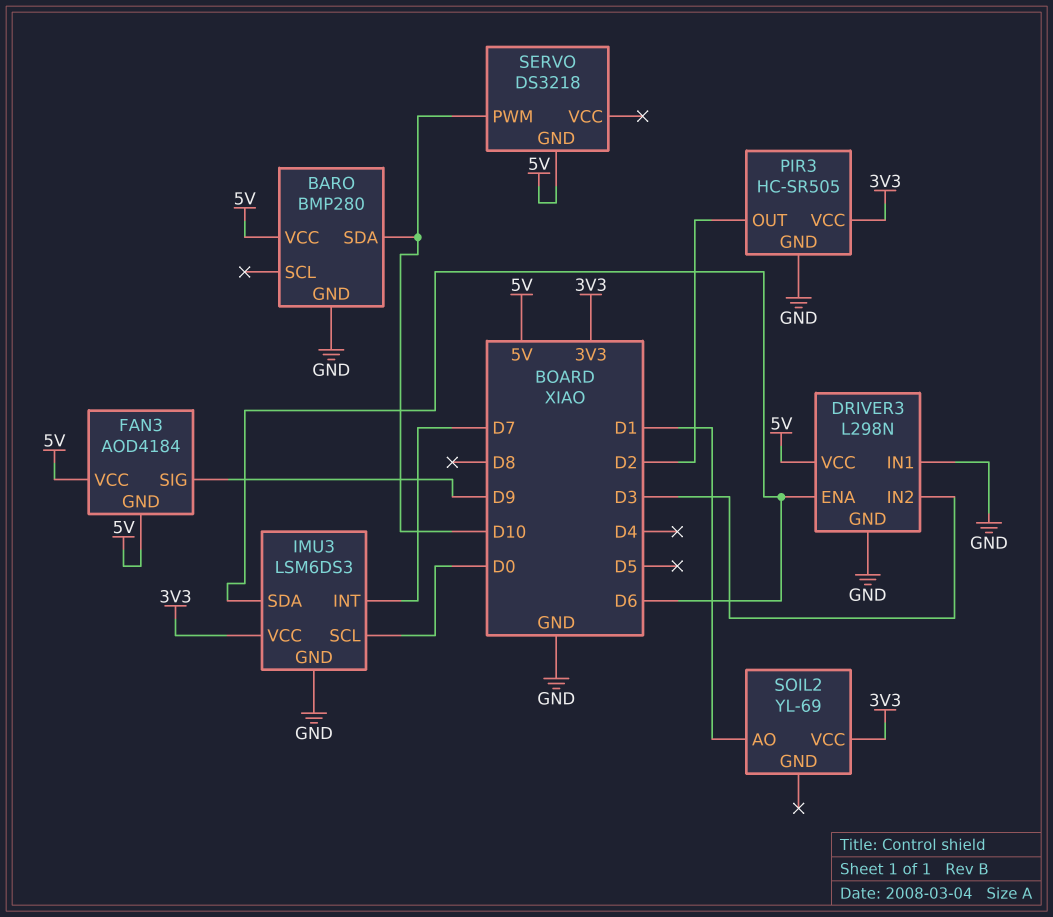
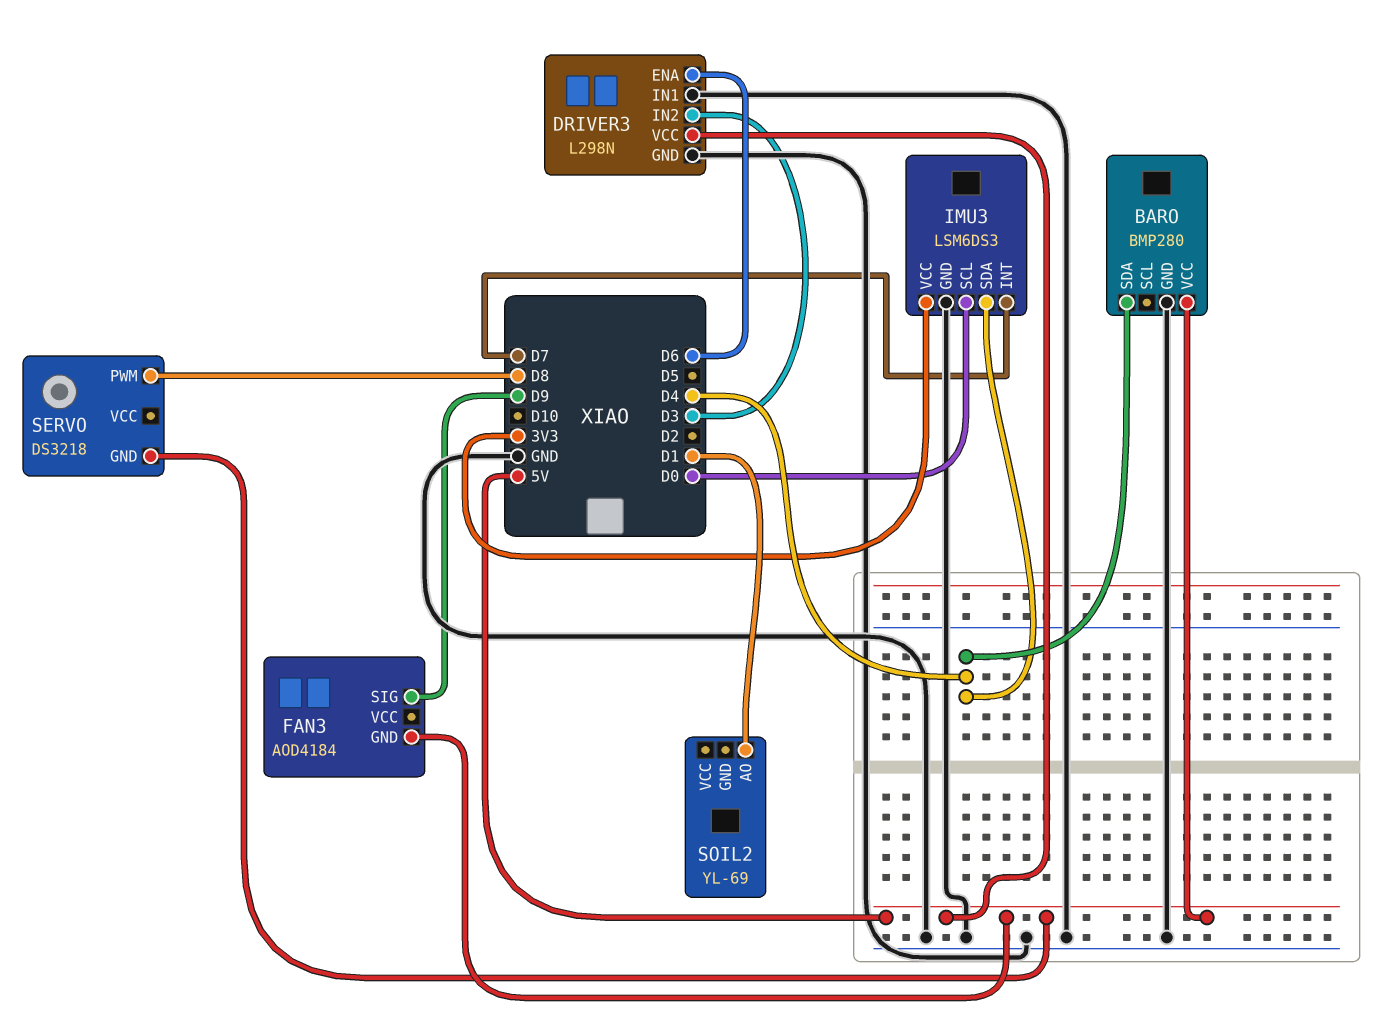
BARO pin SDA: D10 -> D4
FAN3 pin VCC: 5V -> none
IMU3 pin SDA: D6 -> D4
PIR3: HC-SR505 -> none
PIR3 pin GND: GND -> none
PIR3 pin OUT: D2 -> none
PIR3 pin VCC: 3V3 -> none
SERVO pin PWM: D10 -> D8
SOIL2 pin VCC: 3V3 -> none

